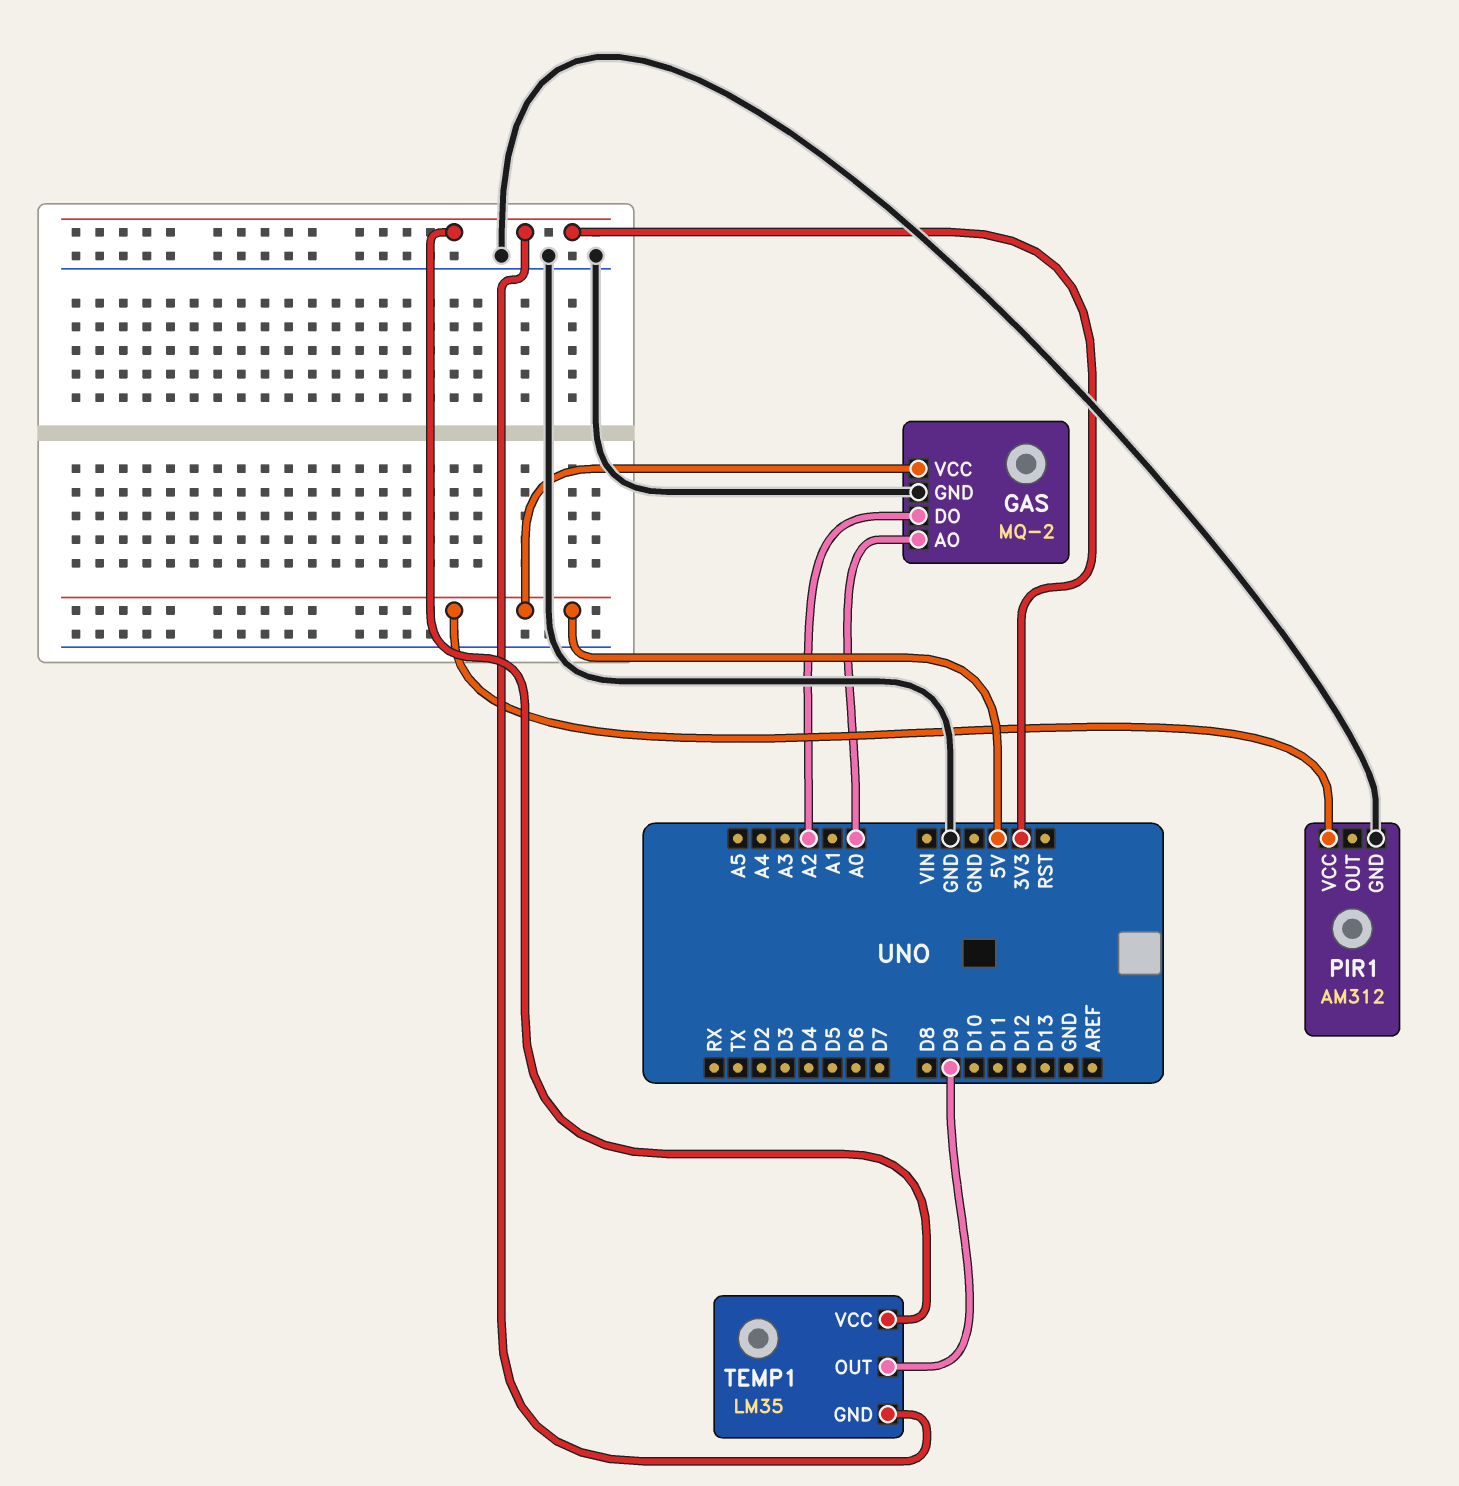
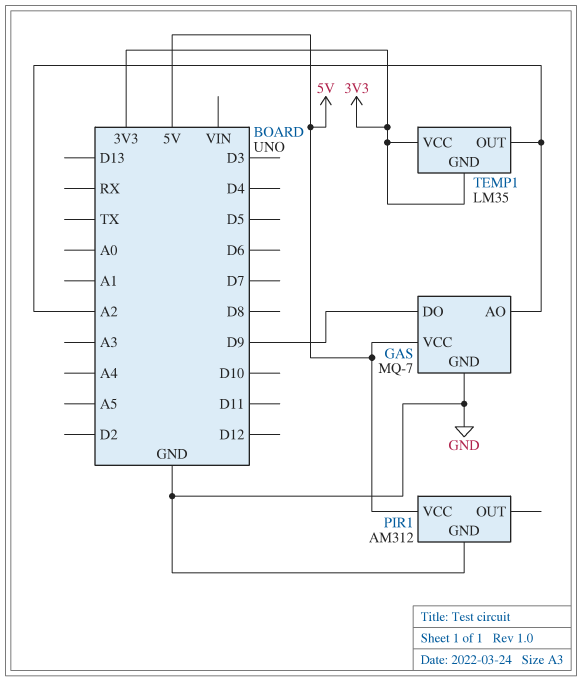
GAS: MQ-2 -> MQ-7
GAS pin AO: A0 -> A2
GAS pin DO: A2 -> D9
TEMP1 pin OUT: D9 -> A2

